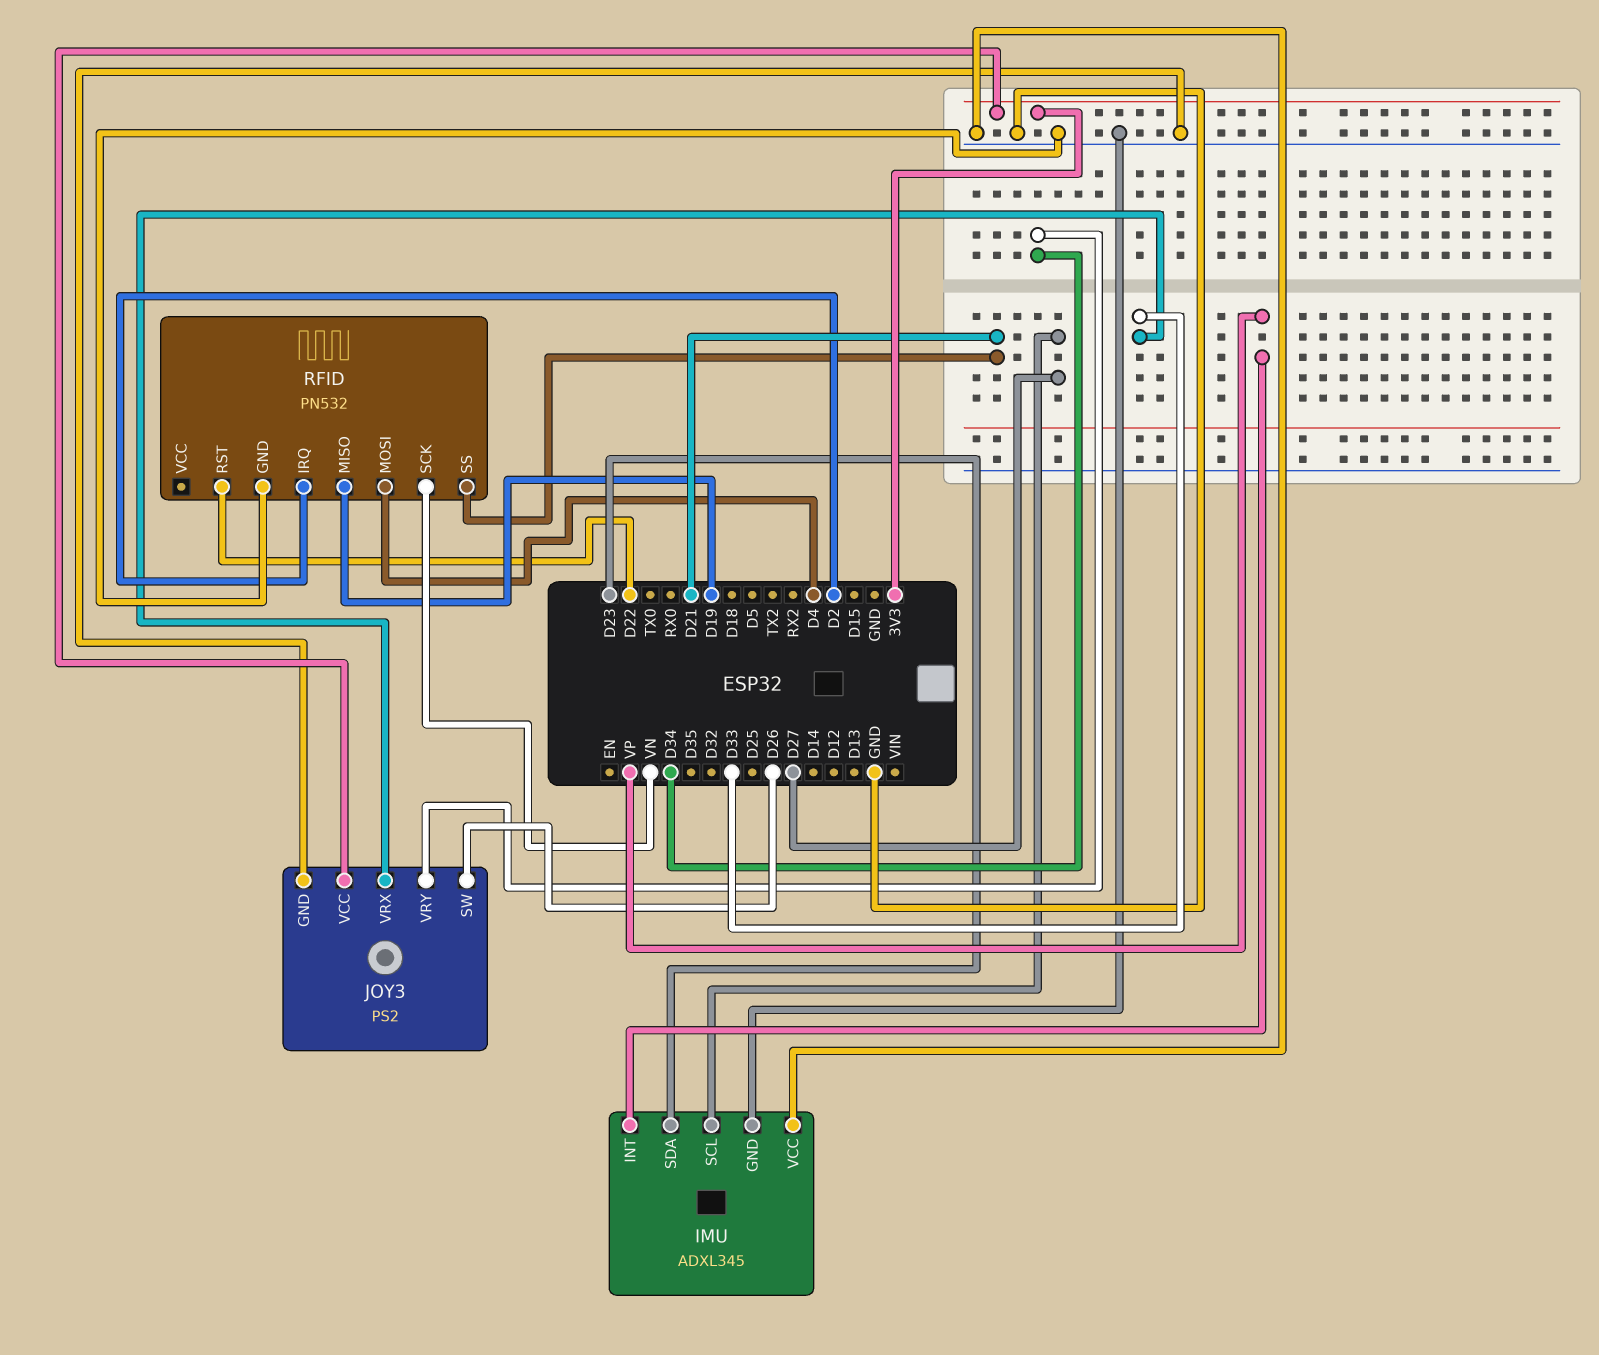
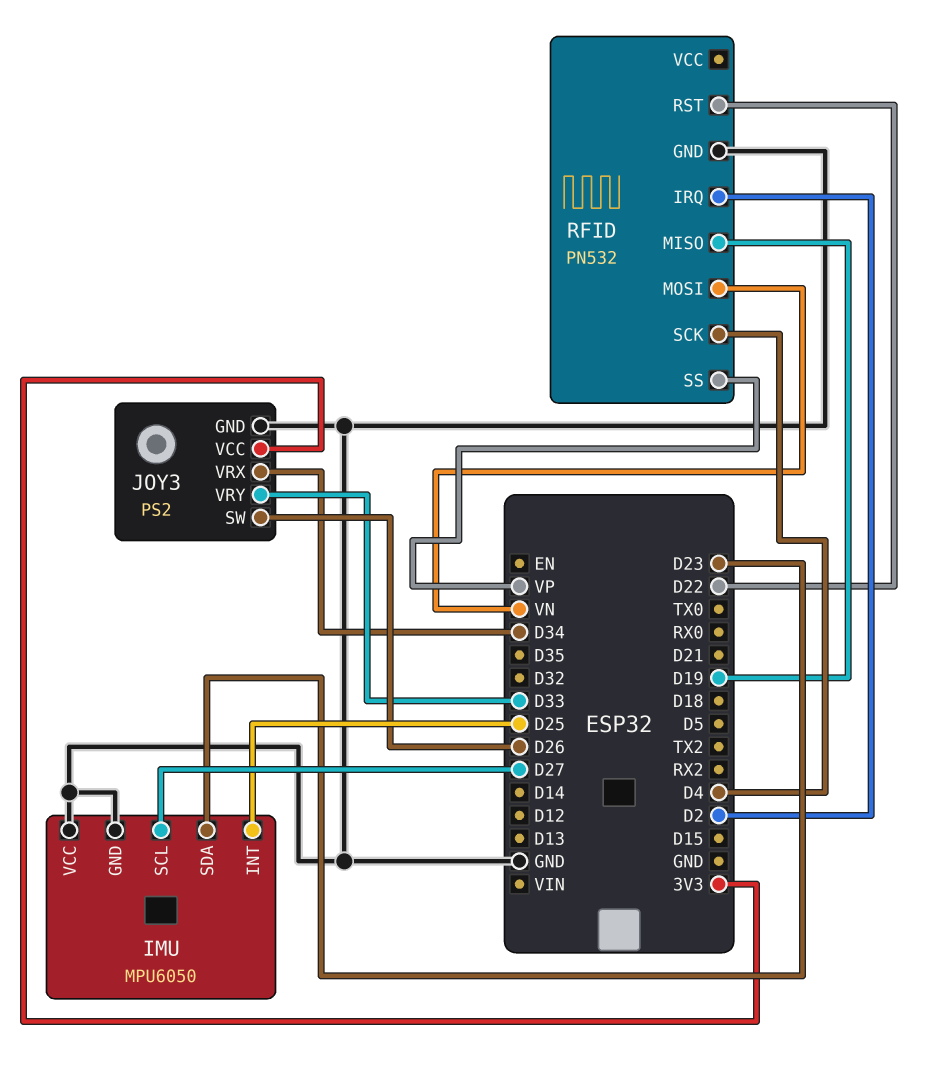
IMU: ADXL345 -> MPU6050
IMU pin INT: VP -> D25
JOY3 pin VRX: D33 -> D34
JOY3 pin VRY: D34 -> D33
RFID pin MOSI: D4 -> VN
RFID pin SCK: VN -> D4
RFID pin SS: D21 -> VP

